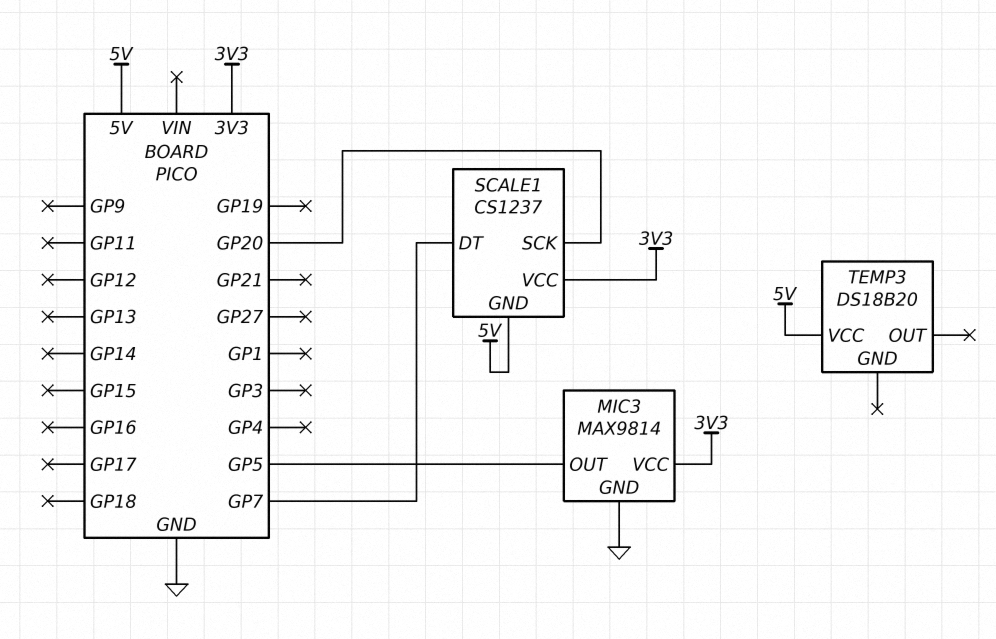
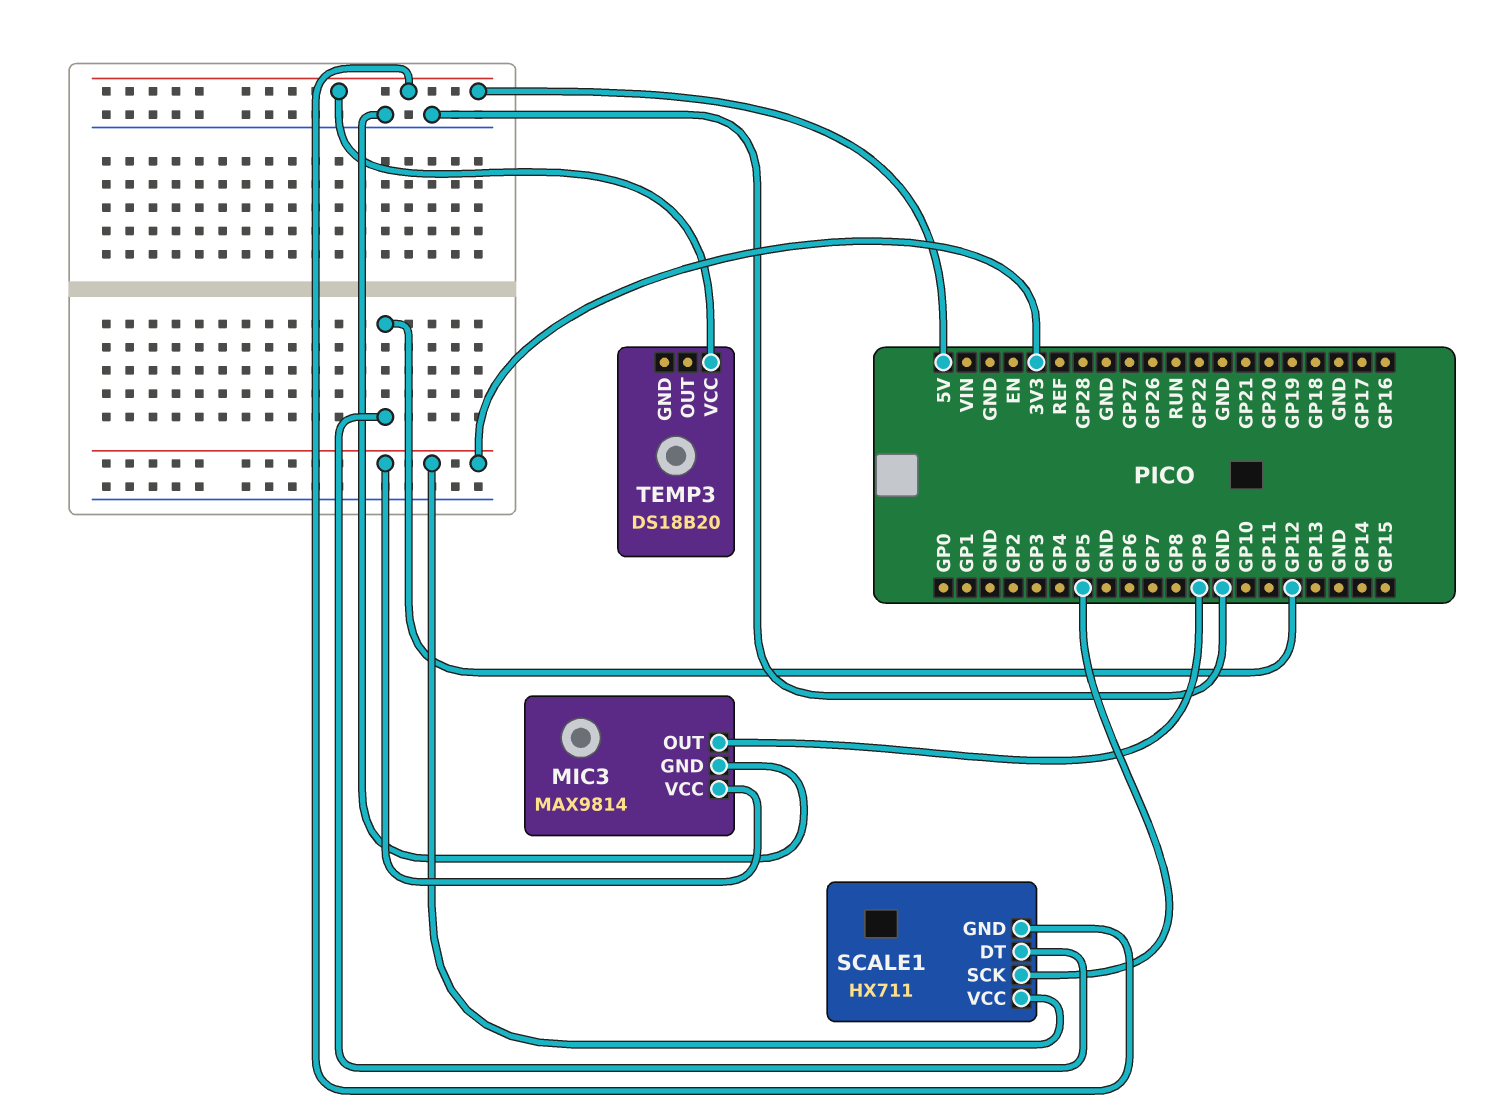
MIC3 pin OUT: GP5 -> GP9
SCALE1: CS1237 -> HX711
SCALE1 pin DT: GP7 -> GP12
SCALE1 pin SCK: GP20 -> GP5

